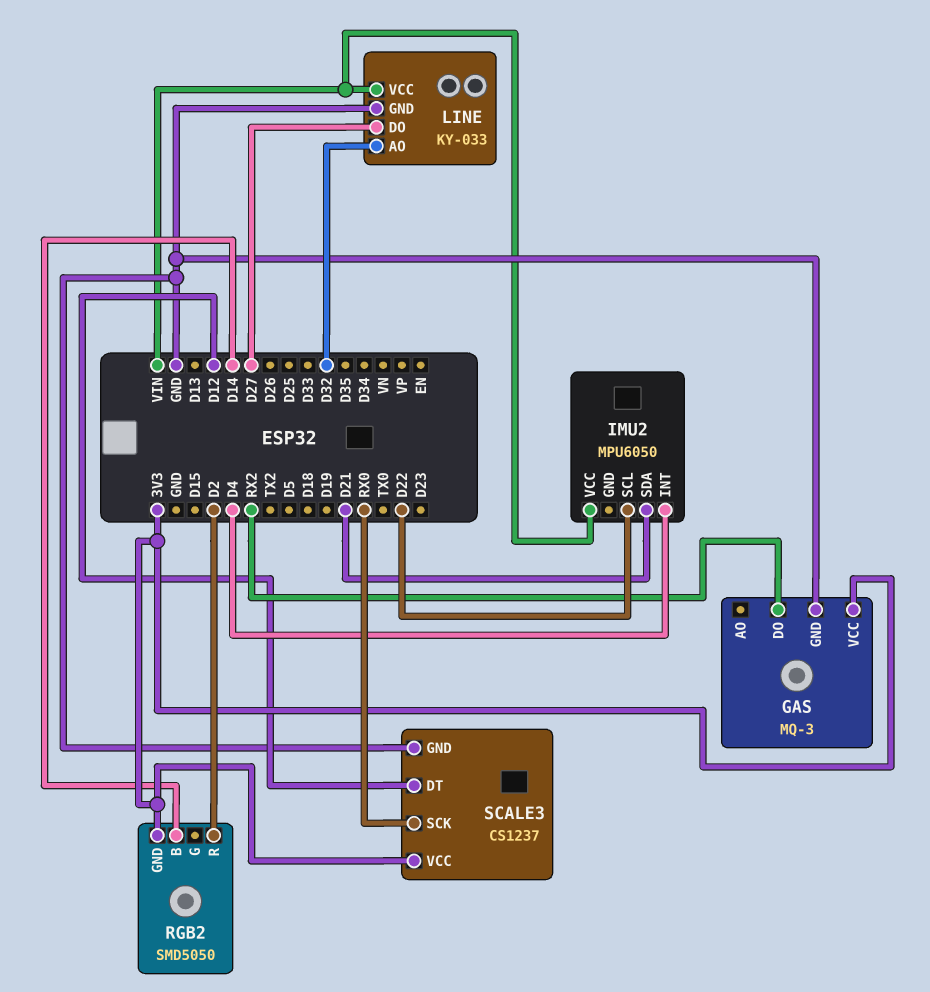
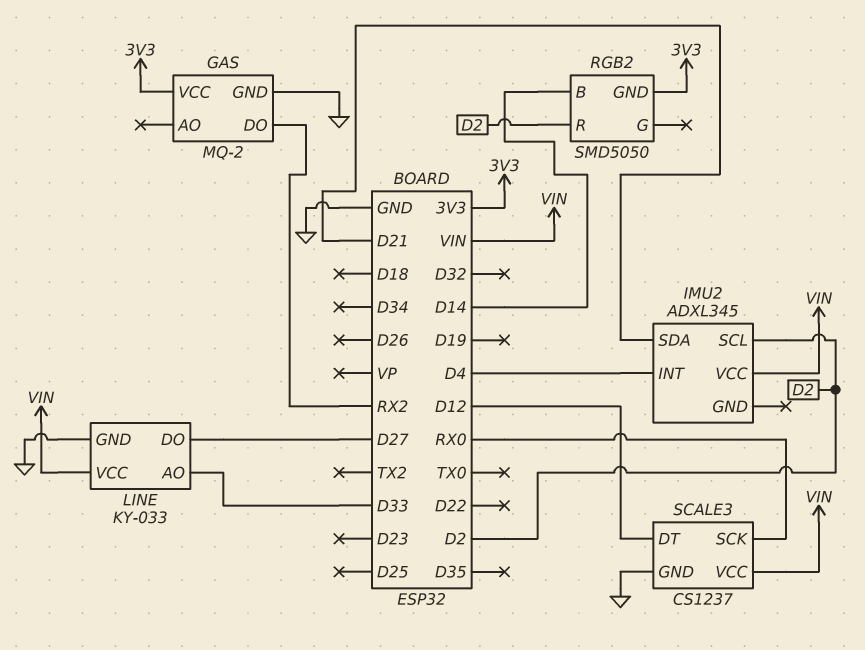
GAS: MQ-3 -> MQ-2
IMU2: MPU6050 -> ADXL345
IMU2 pin SCL: D22 -> D2
LINE pin AO: D32 -> D33
SCALE3 pin VCC: 3V3 -> VIN

